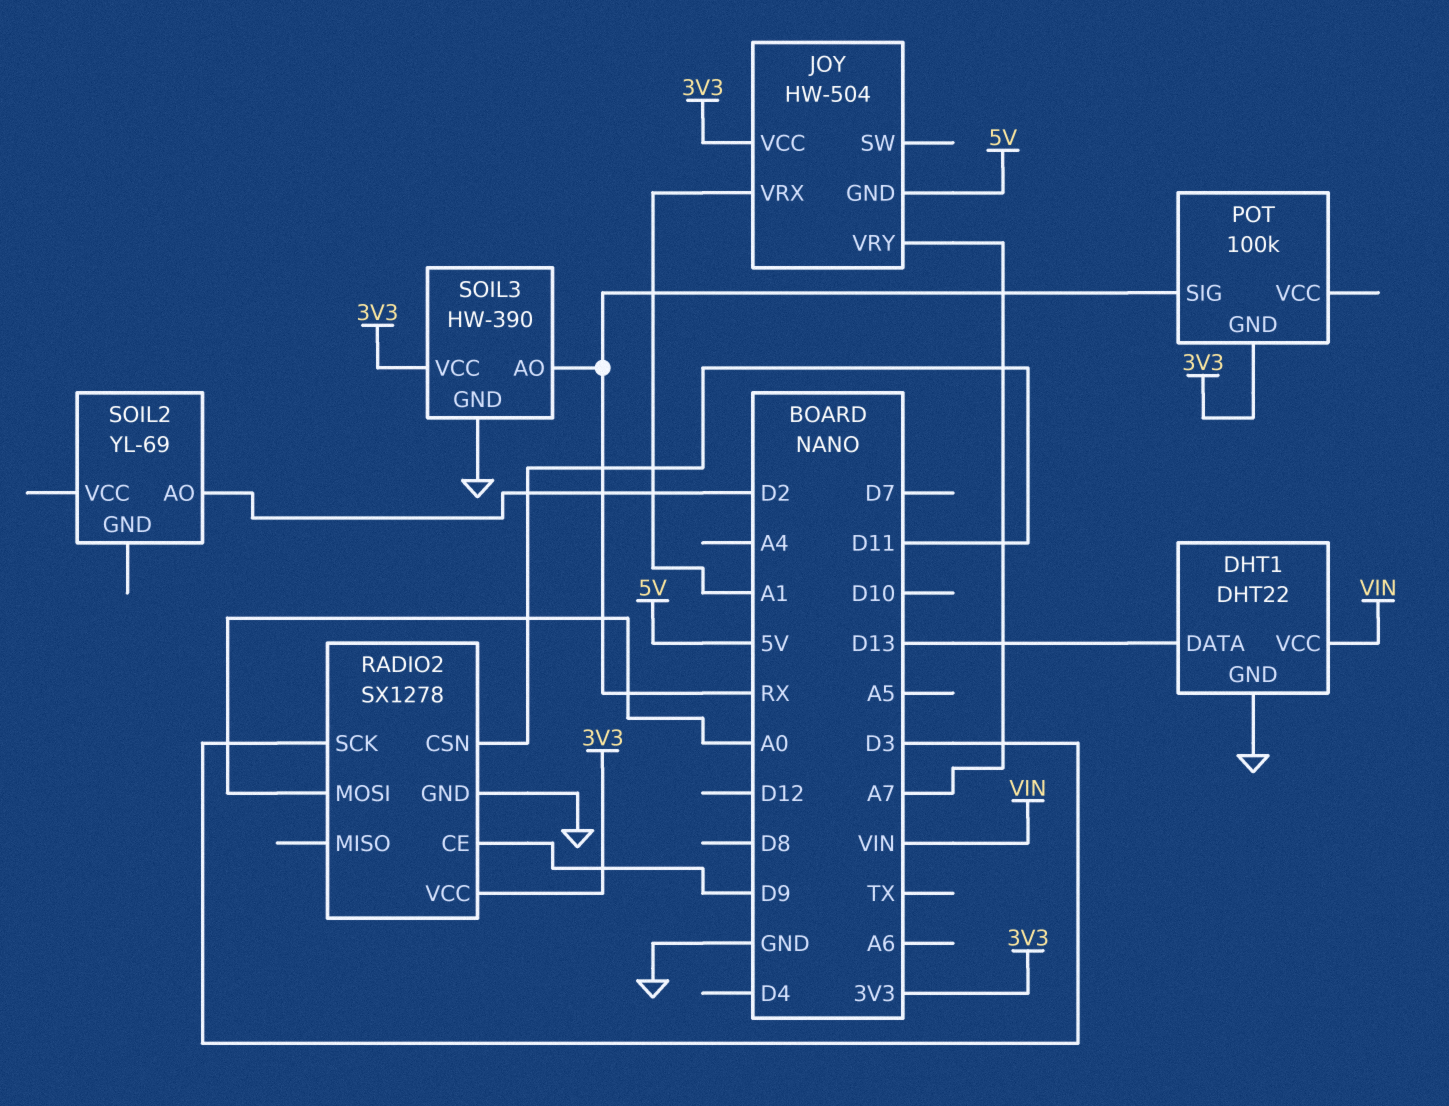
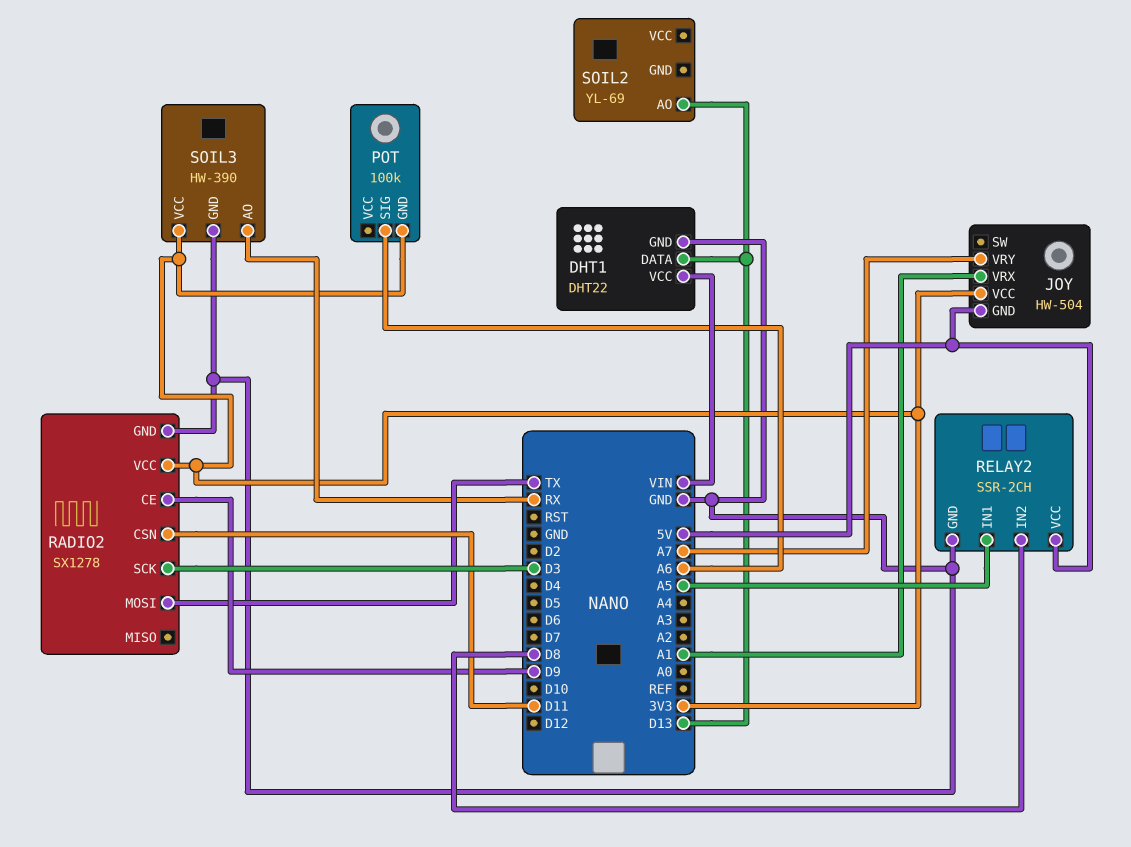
POT pin SIG: RX -> A6
RADIO2 pin MOSI: A0 -> TX
RELAY2: none -> SSR-2CH
RELAY2 pin GND: none -> GND
RELAY2 pin IN1: none -> A5
RELAY2 pin IN2: none -> D8
RELAY2 pin VCC: none -> 5V
SOIL2 pin AO: D2 -> D13

